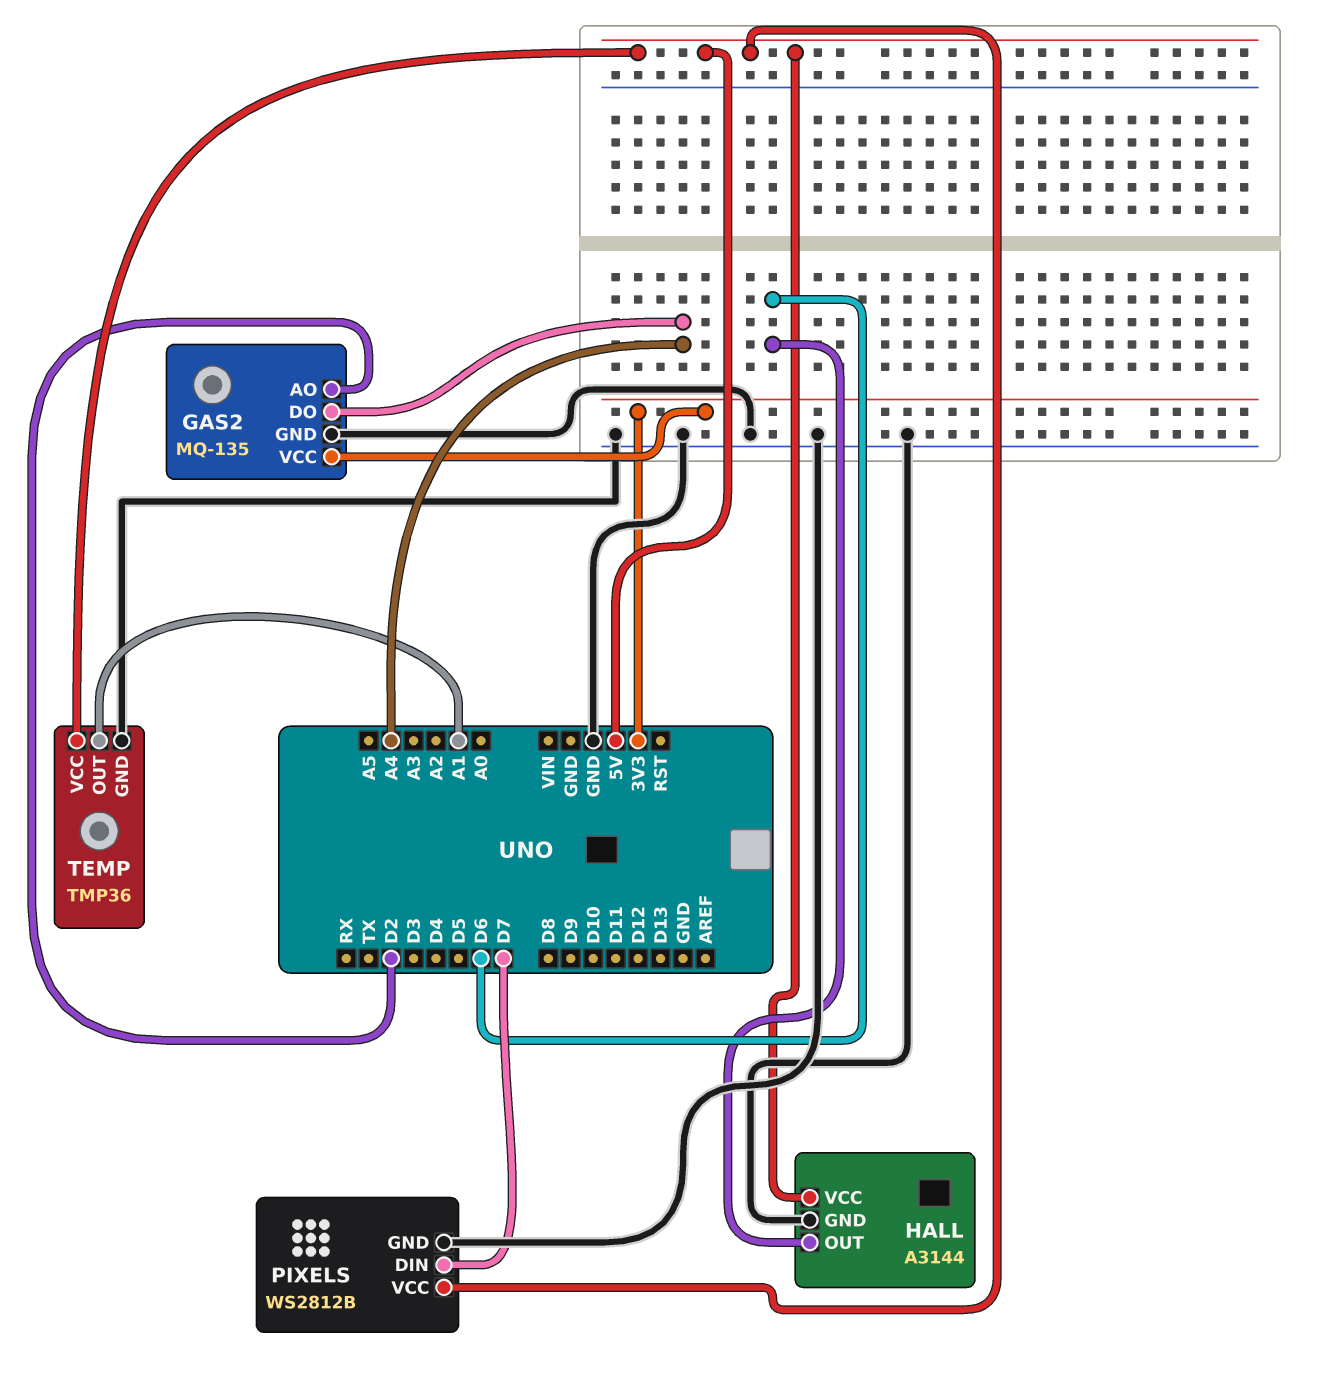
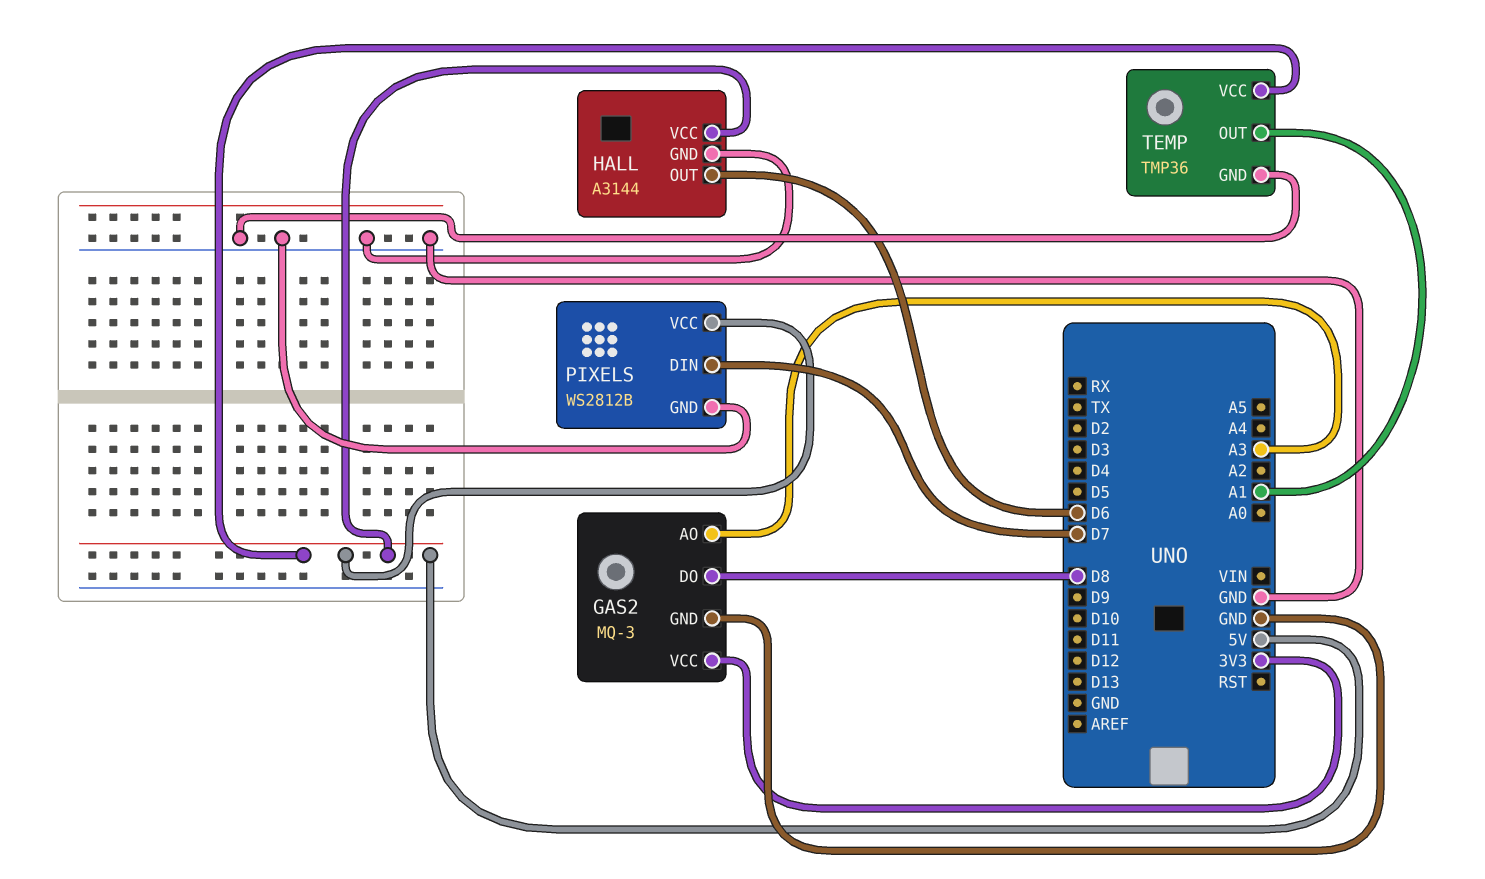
GAS2: MQ-135 -> MQ-3
GAS2 pin AO: D2 -> A3
GAS2 pin DO: A4 -> D8

